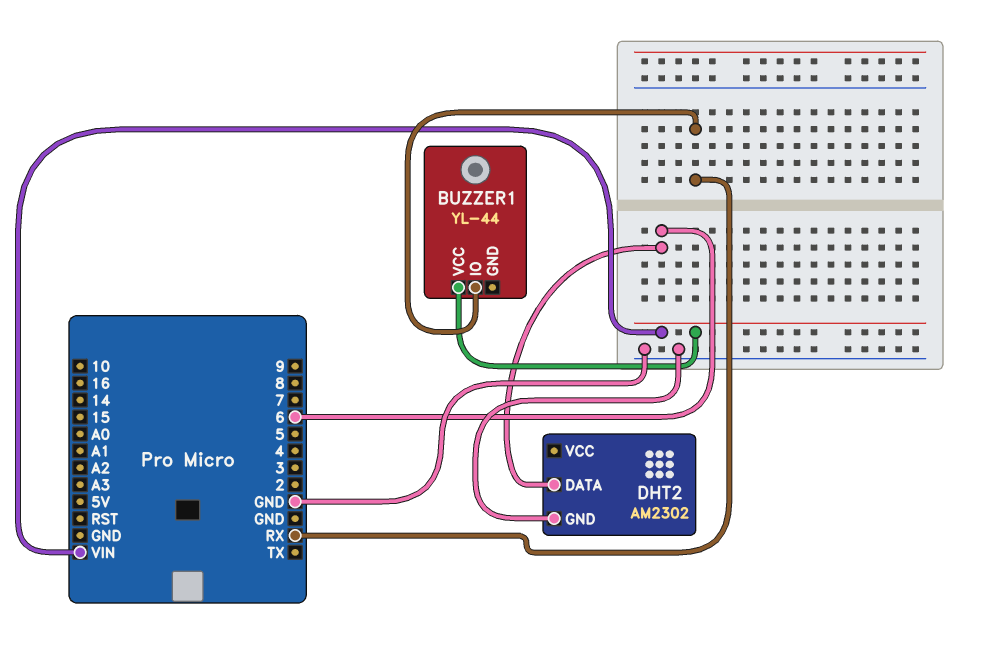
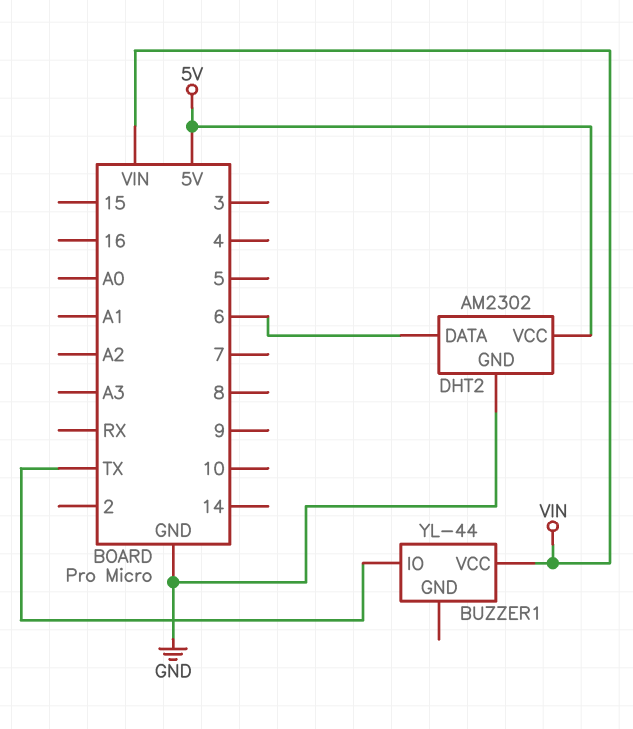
BUZZER1 pin IO: RX -> TX
DHT2 pin VCC: none -> 5V

